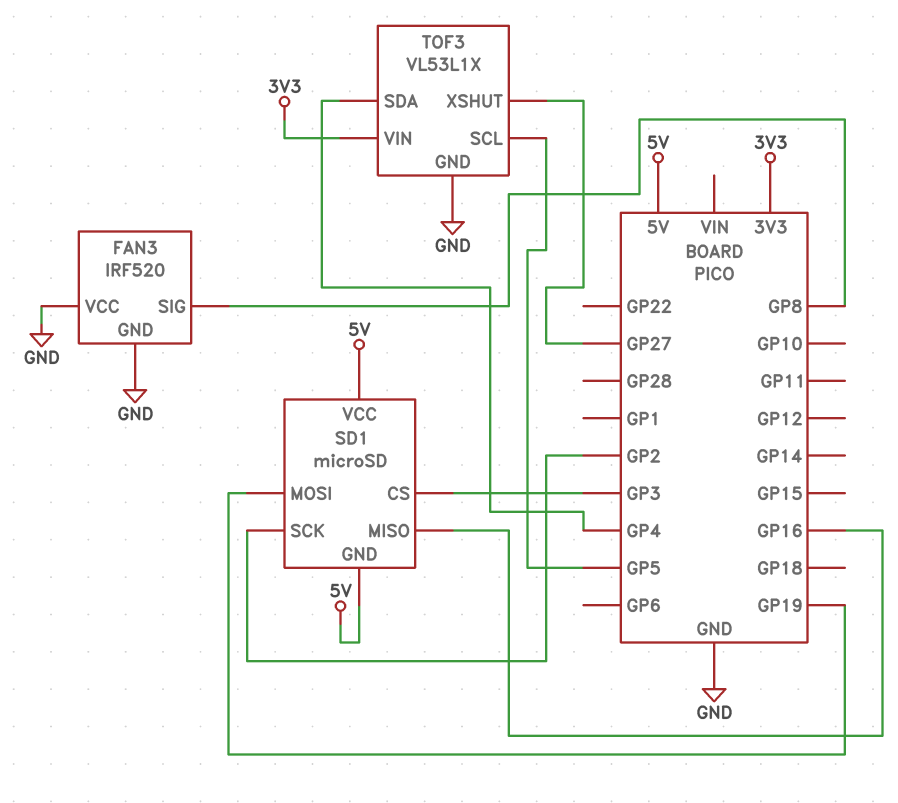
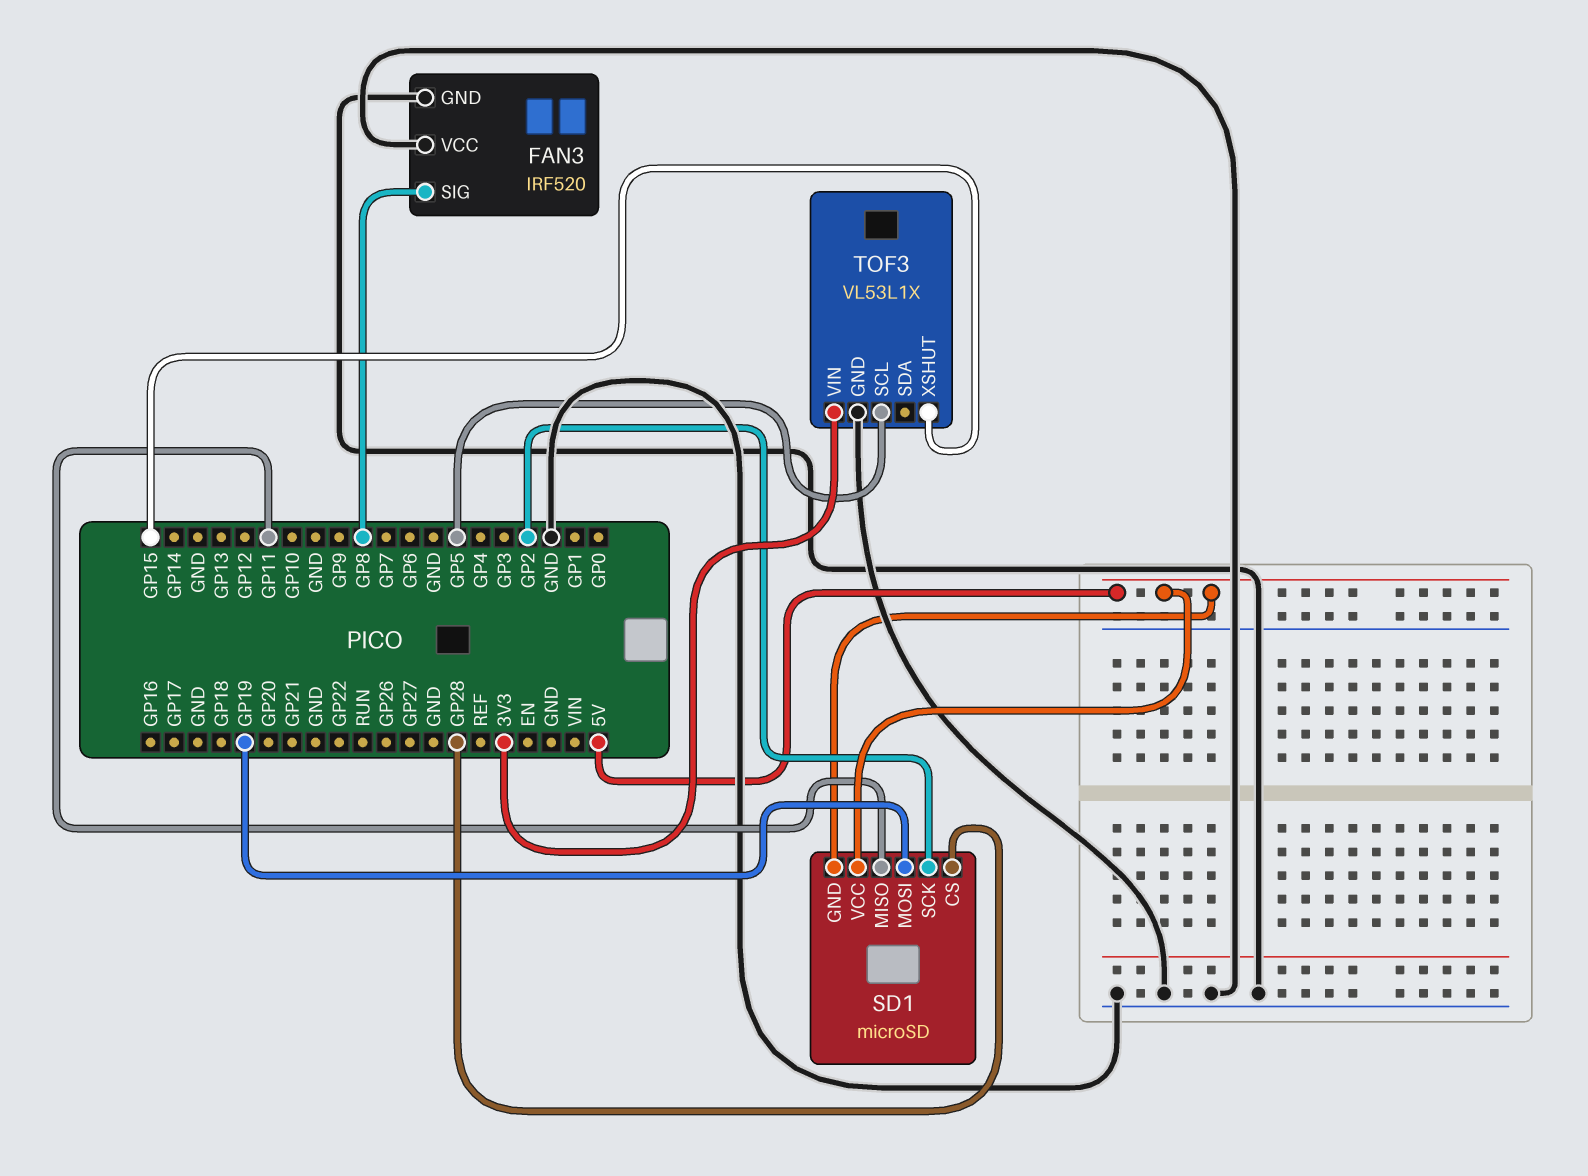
SD1 pin CS: GP3 -> GP28
SD1 pin MISO: GP16 -> GP11
TOF3 pin SDA: GP4 -> none
TOF3 pin XSHUT: GP27 -> GP15

